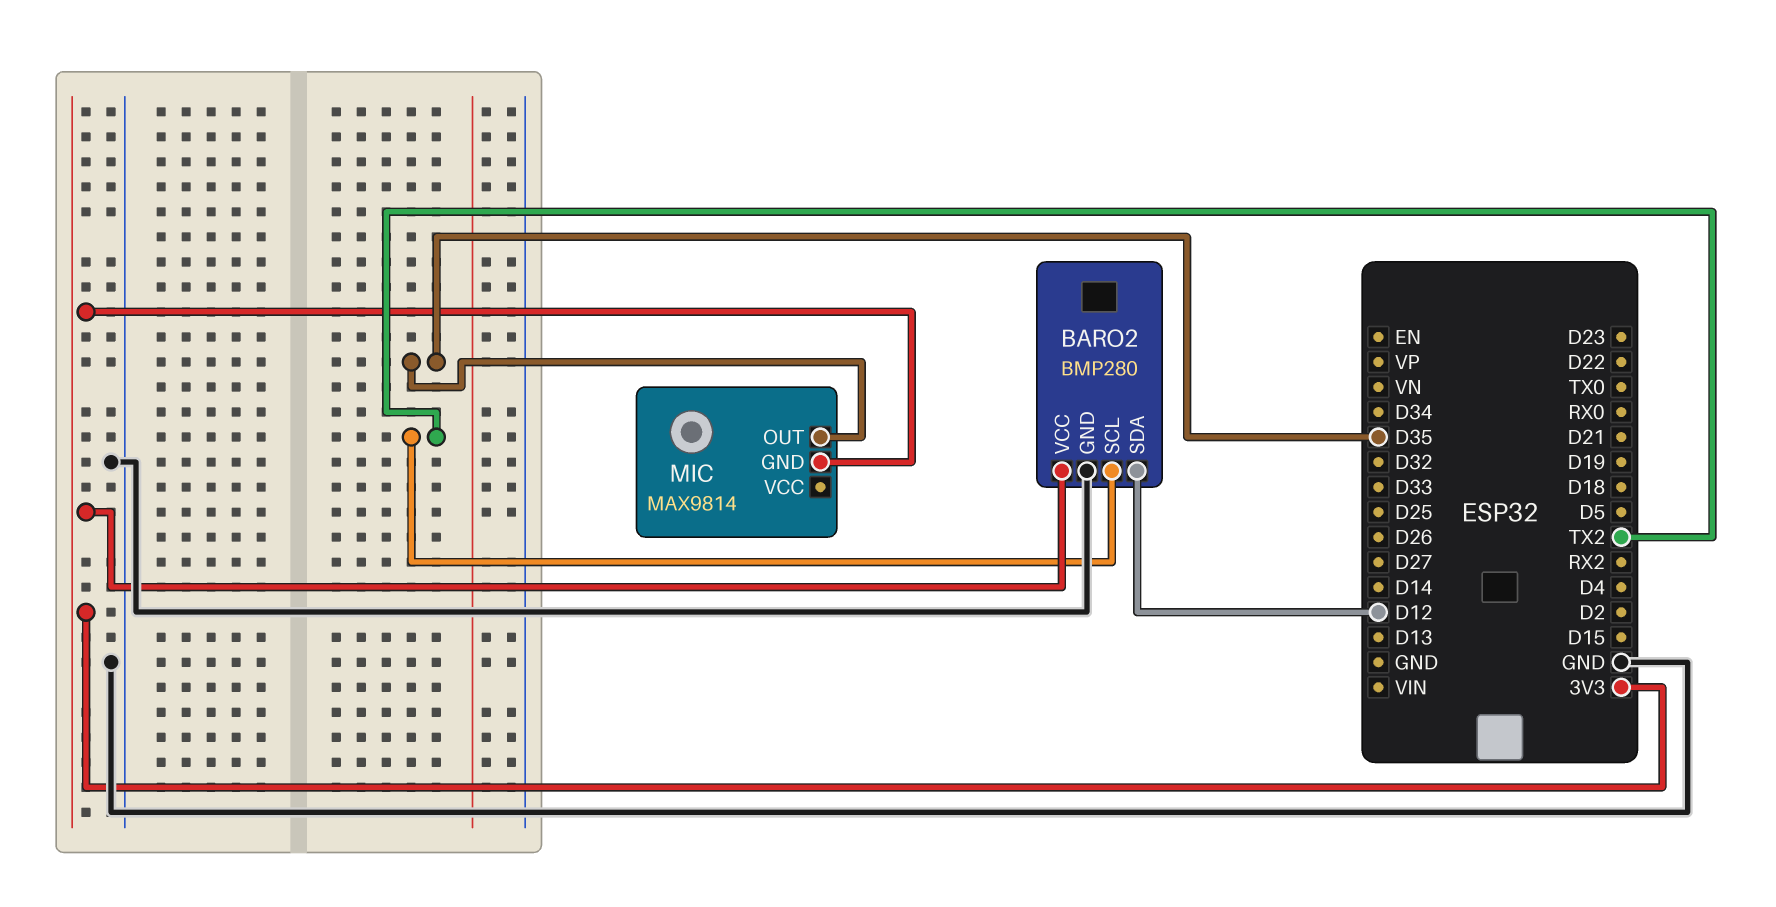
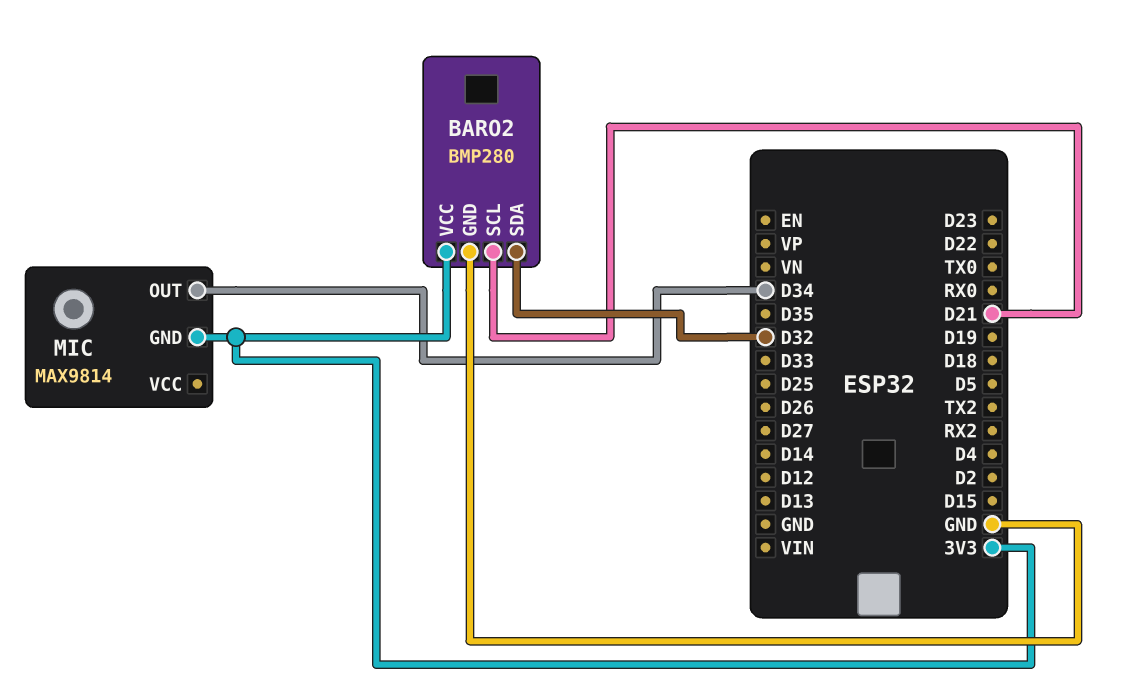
BARO2 pin SCL: TX2 -> D21
BARO2 pin SDA: D12 -> D32
MIC pin OUT: D35 -> D34

